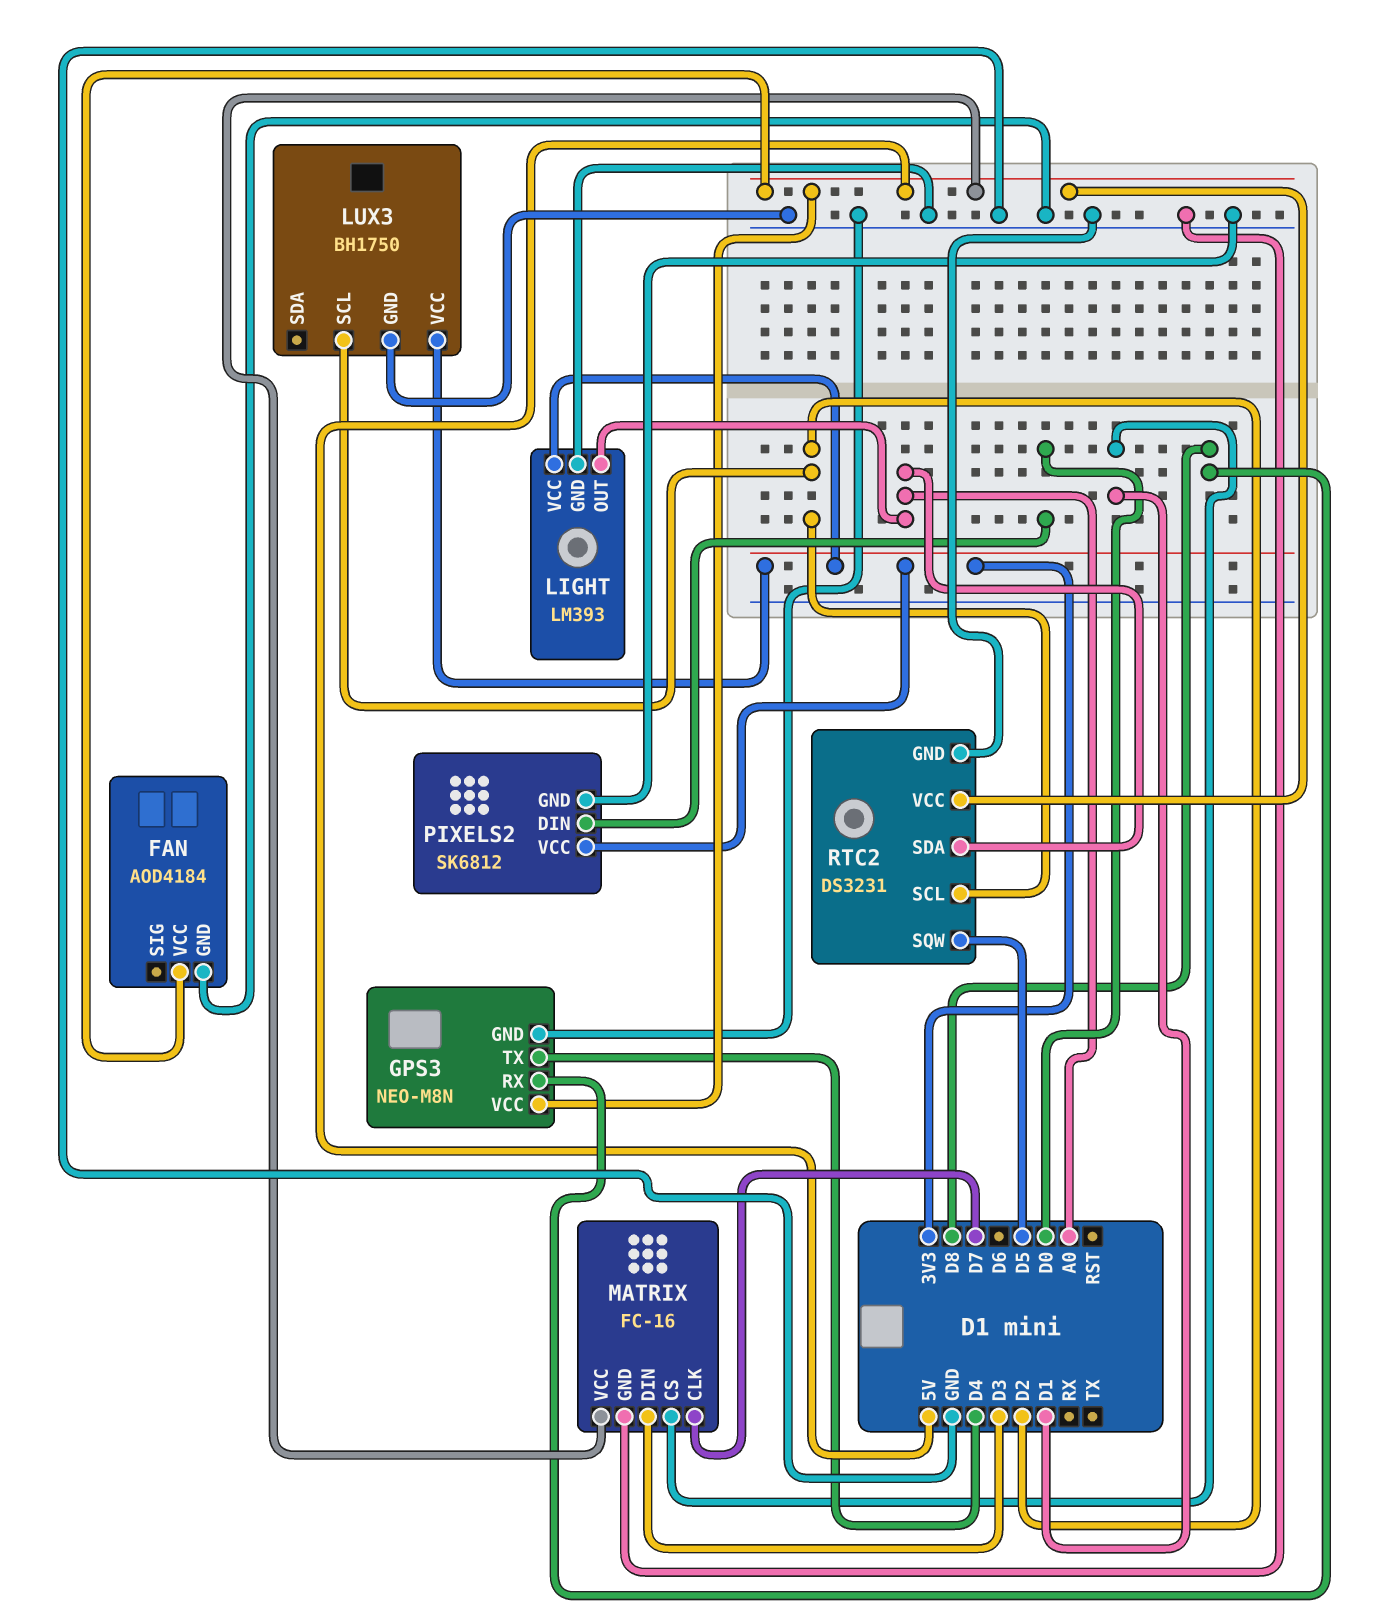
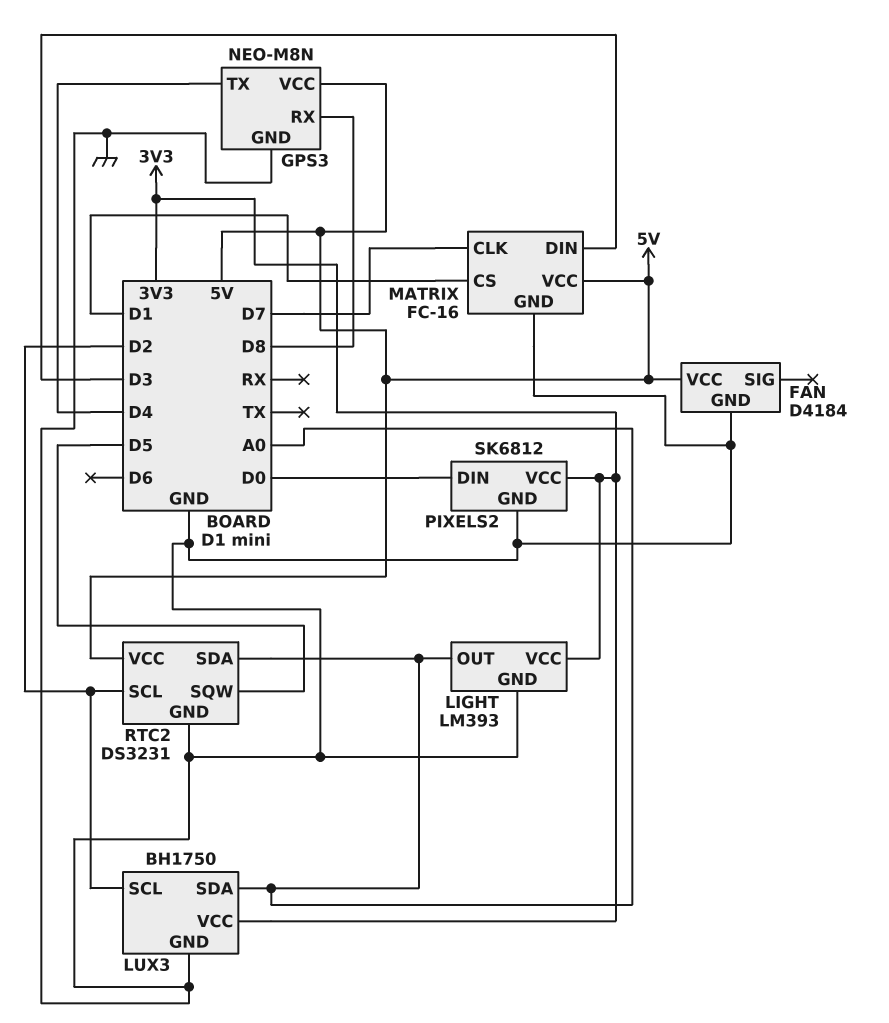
FAN: AOD4184 -> D4184
LUX3 pin SDA: none -> A0

